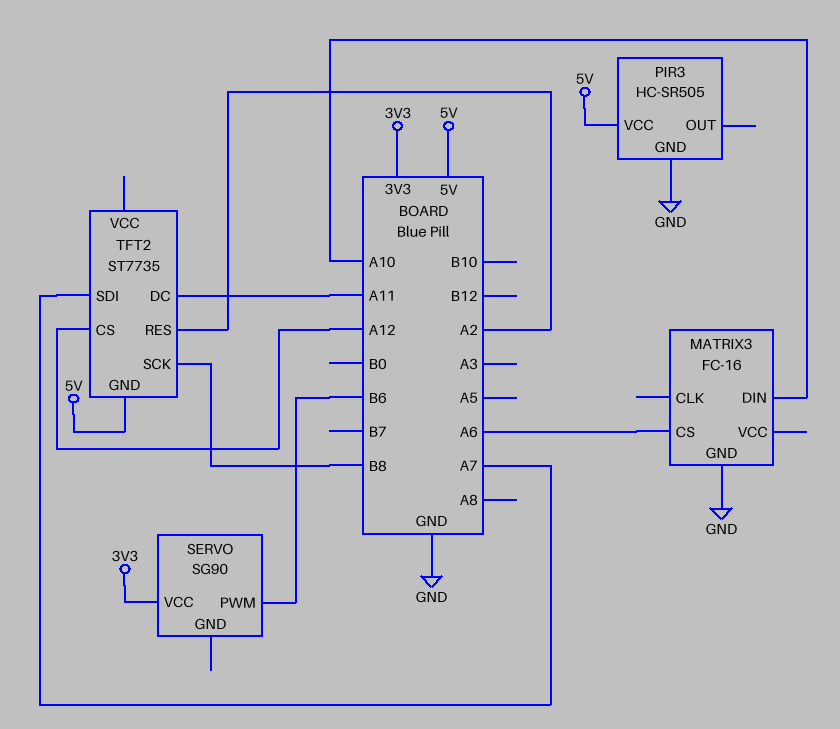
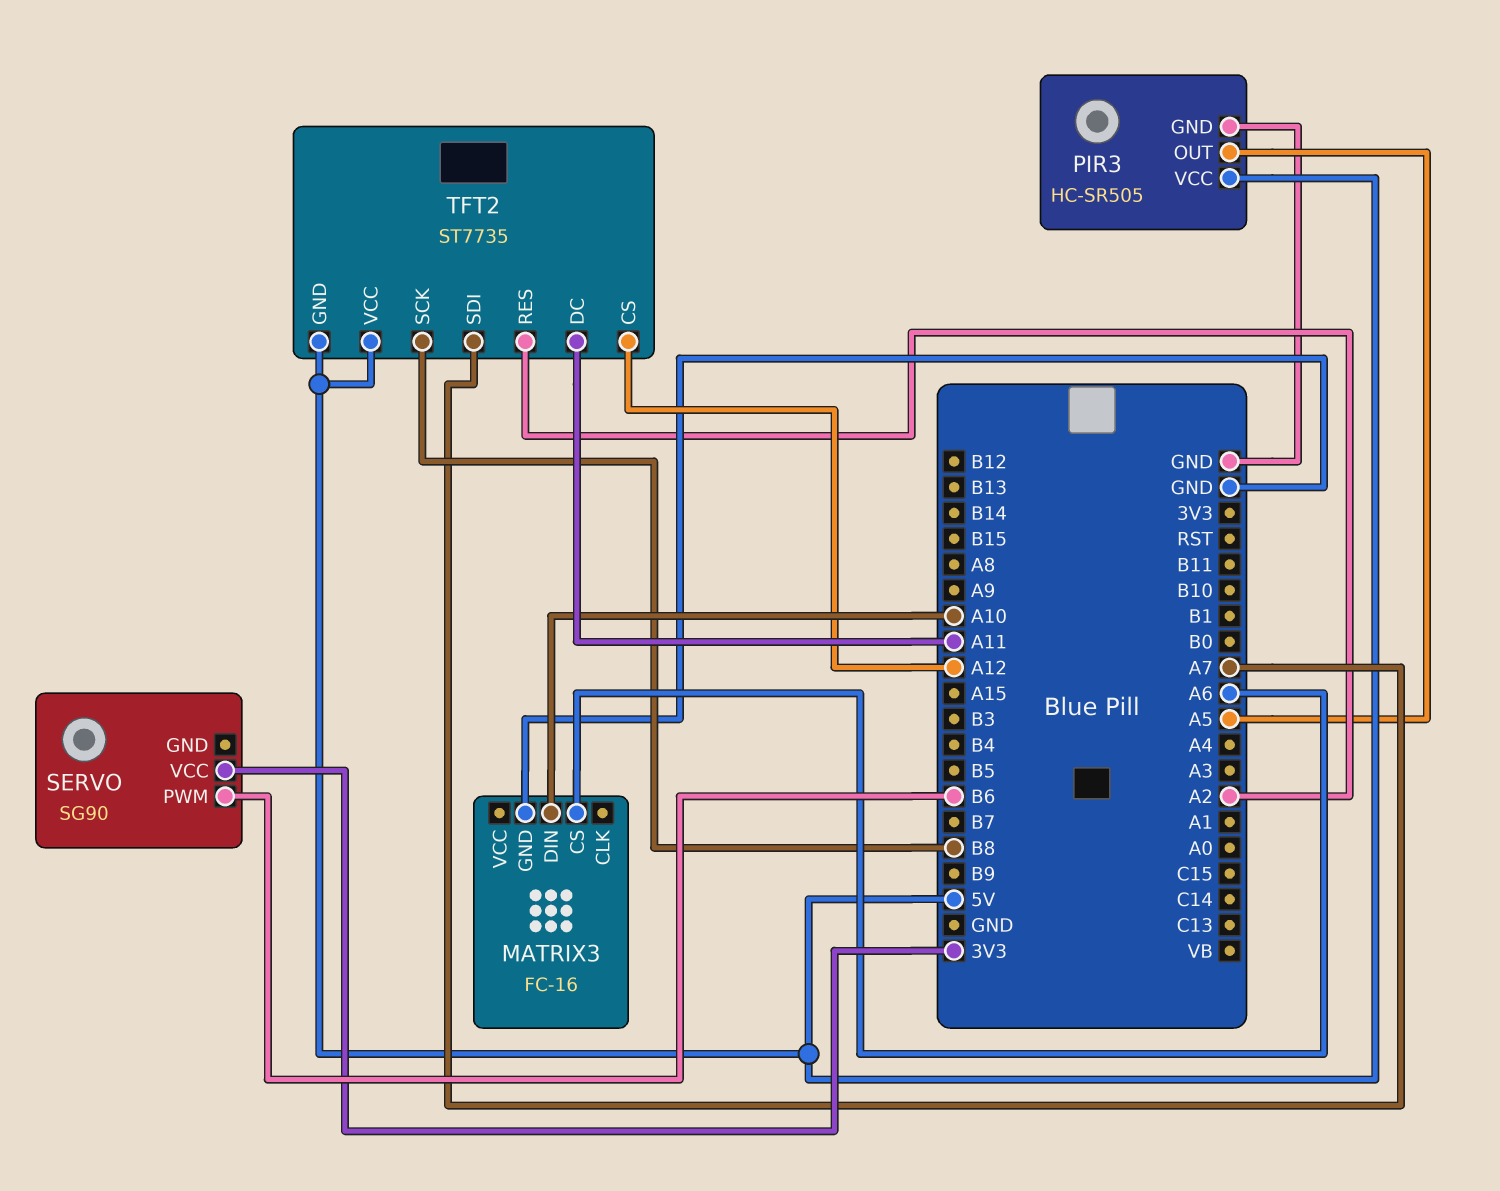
PIR3 pin OUT: none -> A5
TFT2 pin VCC: none -> 5V

